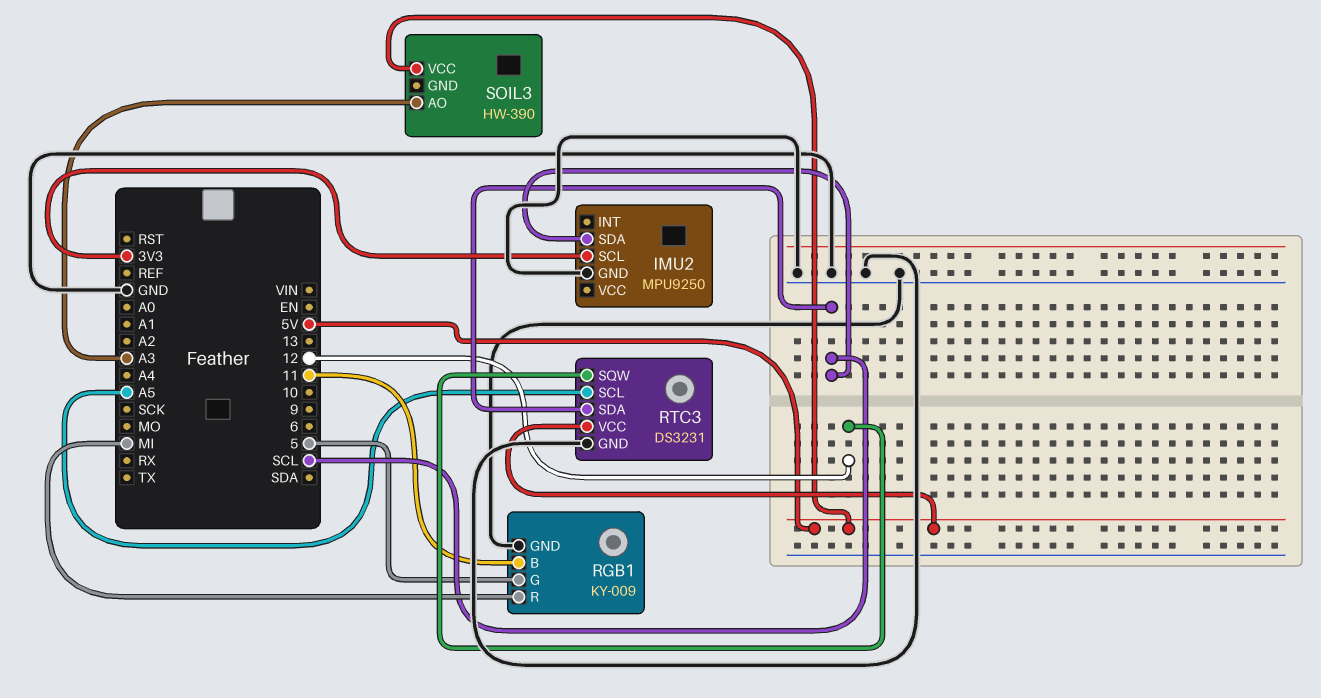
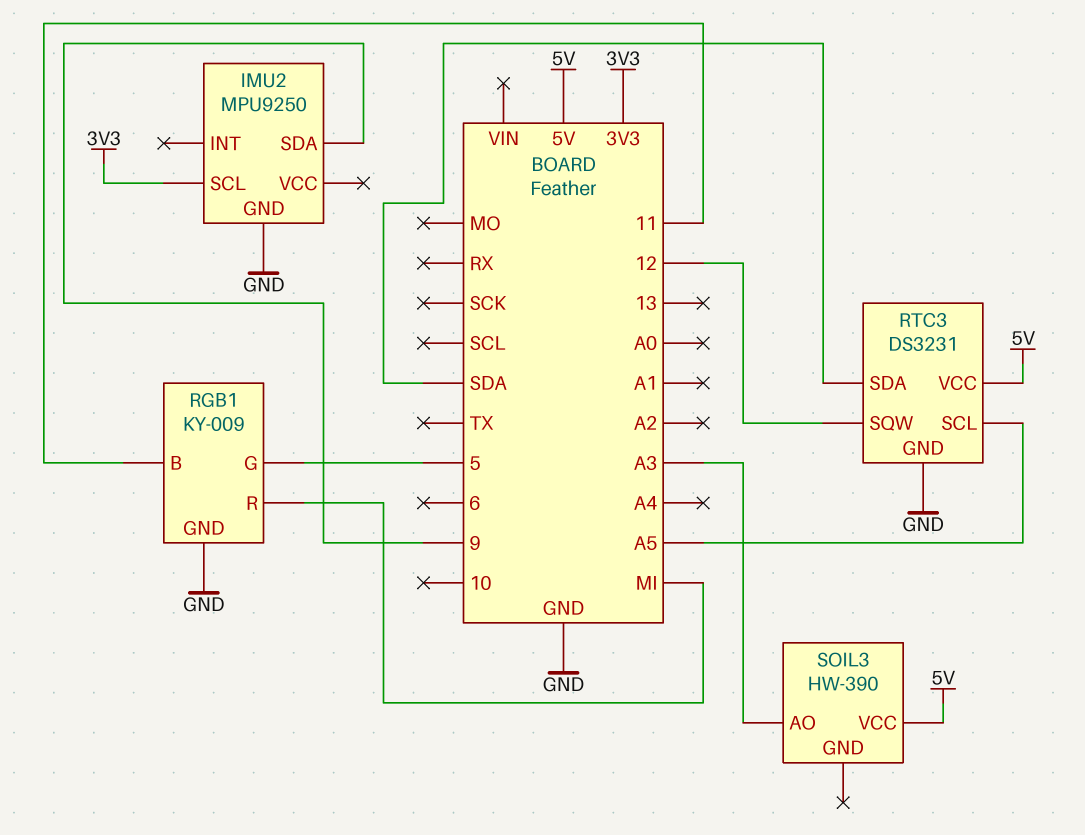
IMU2 pin SDA: SCL -> 9
RTC3 pin SDA: SCL -> SDA

